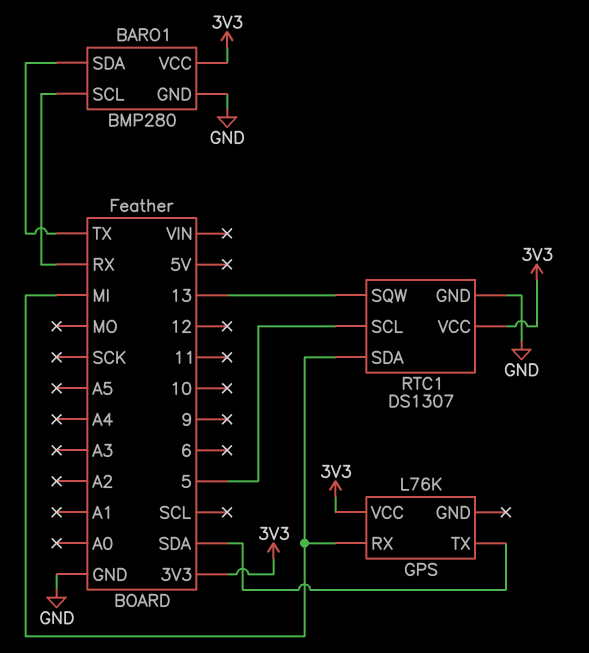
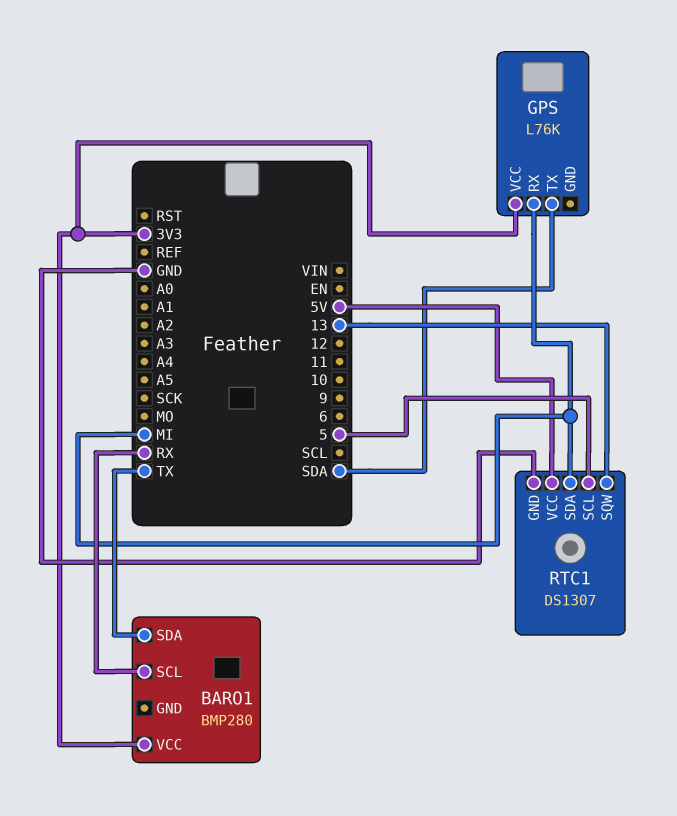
BARO1 pin GND: GND -> none
RTC1 pin VCC: 3V3 -> 5V

